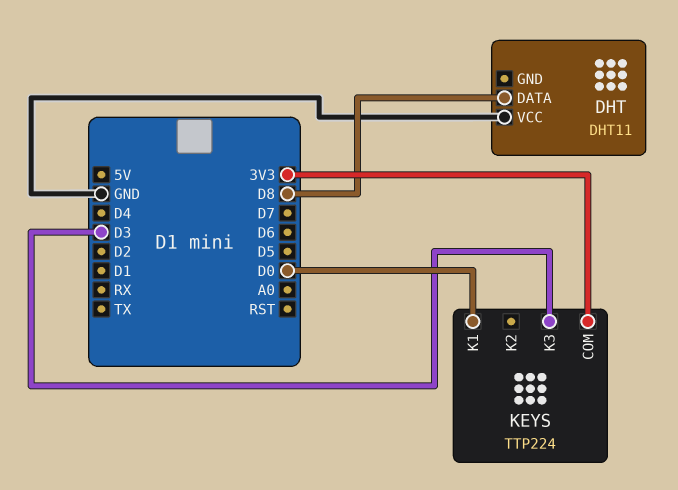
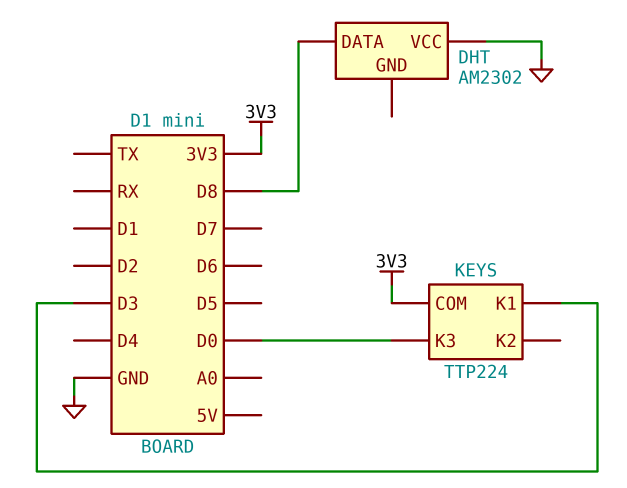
DHT: DHT11 -> AM2302
KEYS pin K1: D0 -> D3
KEYS pin K3: D3 -> D0

